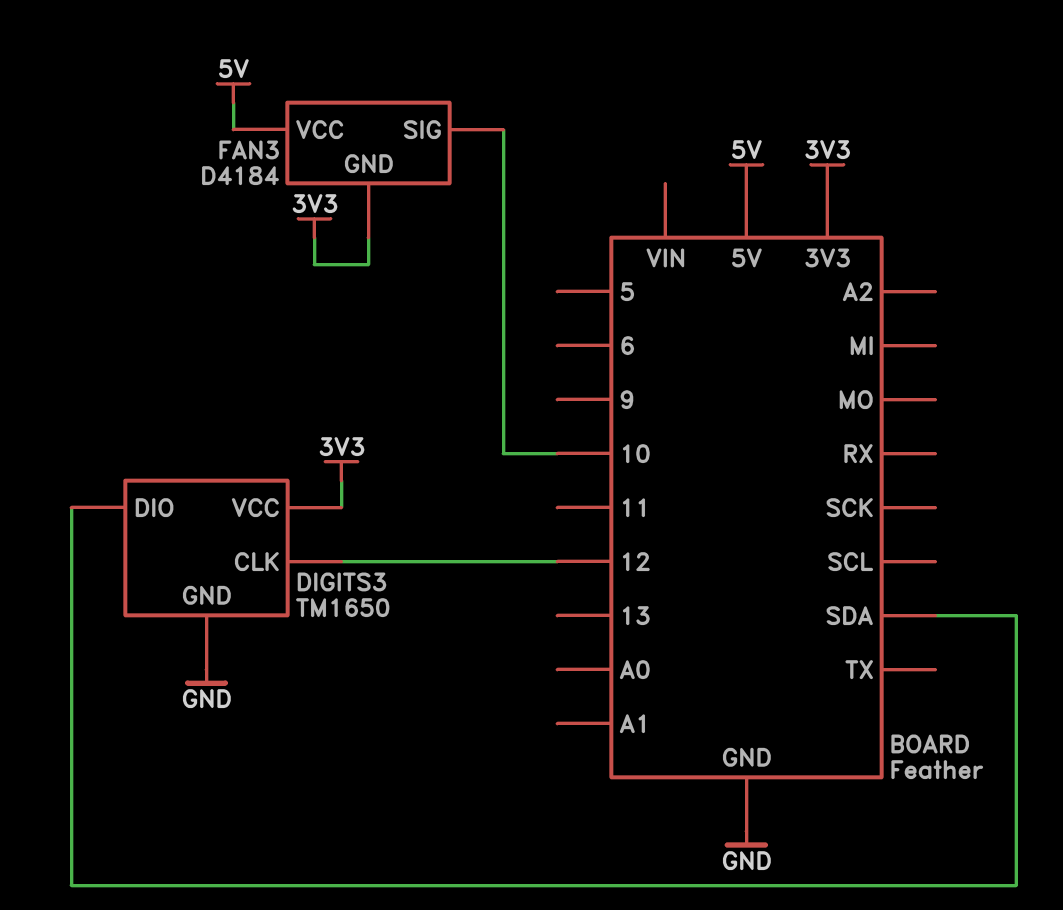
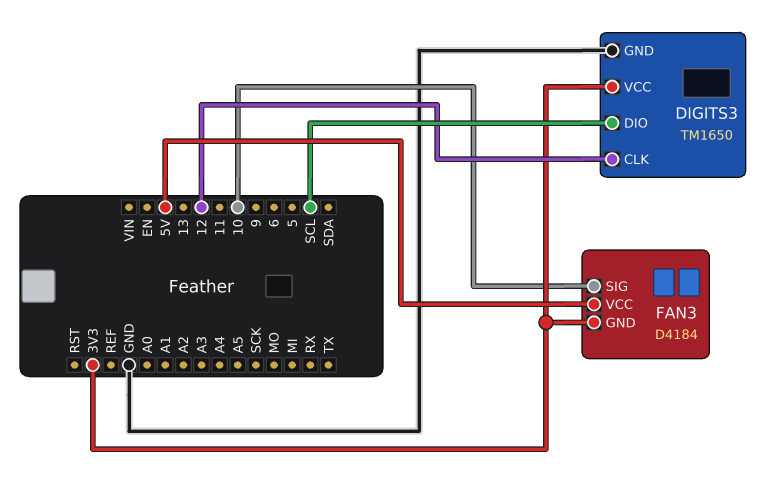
DIGITS3 pin DIO: SDA -> SCL

